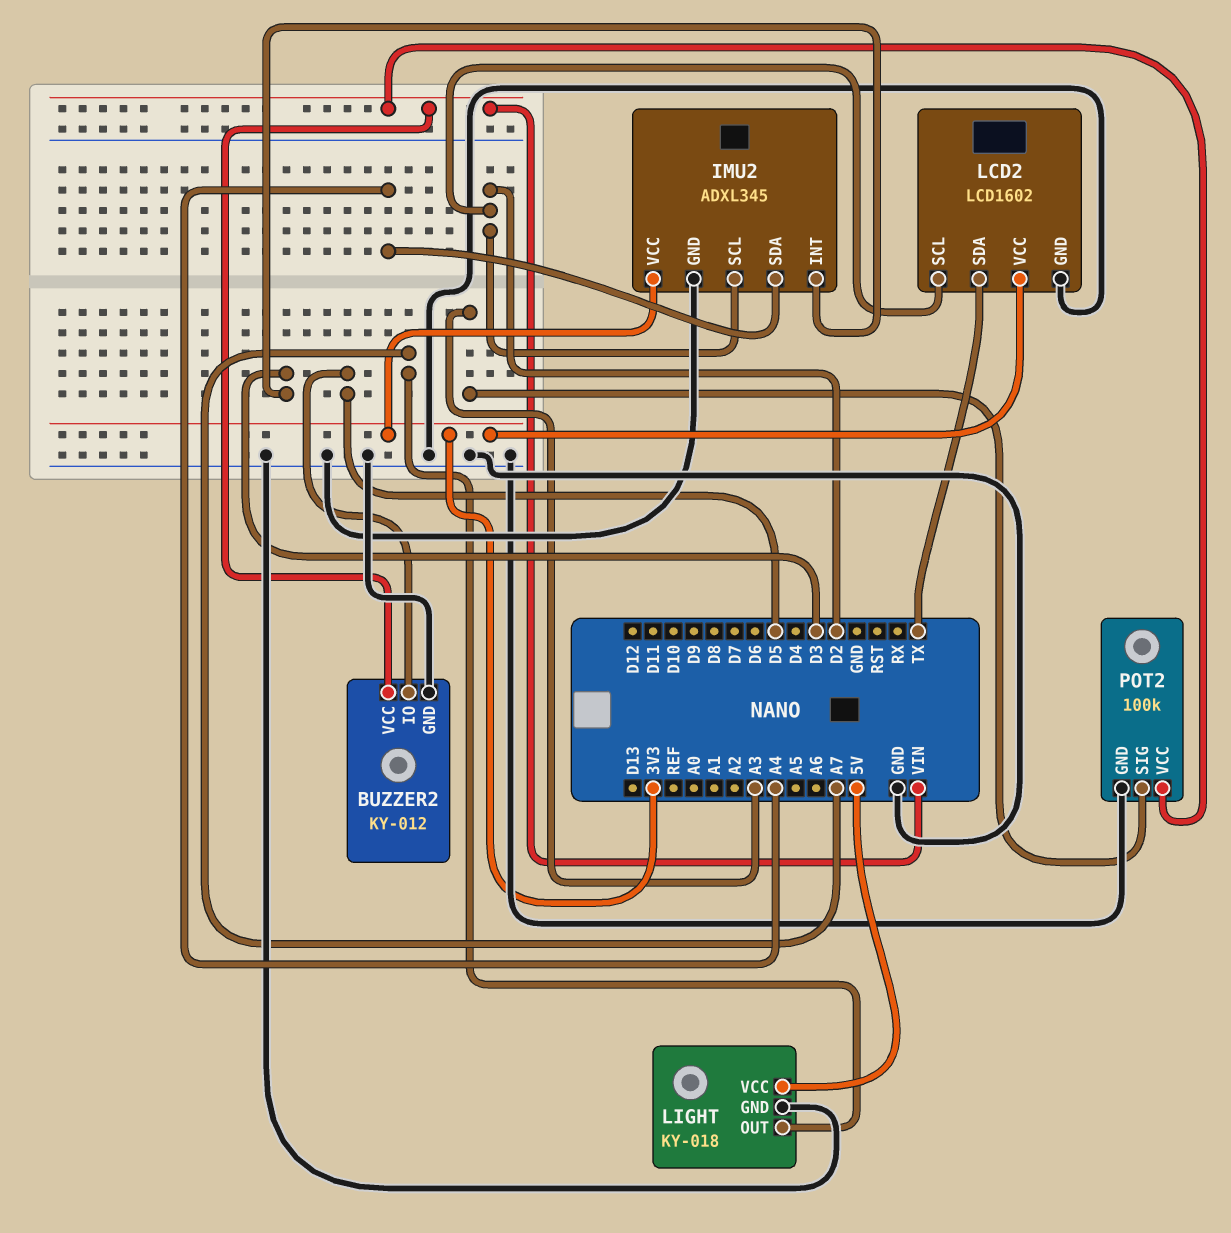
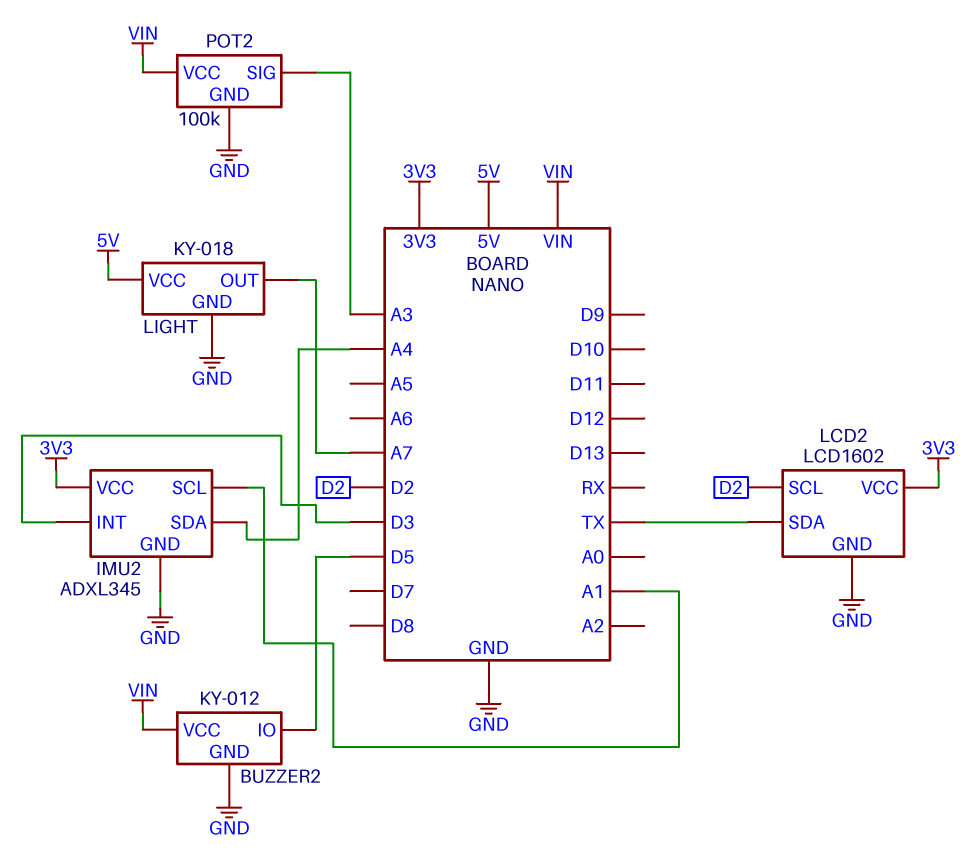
IMU2 pin SCL: D2 -> A1

